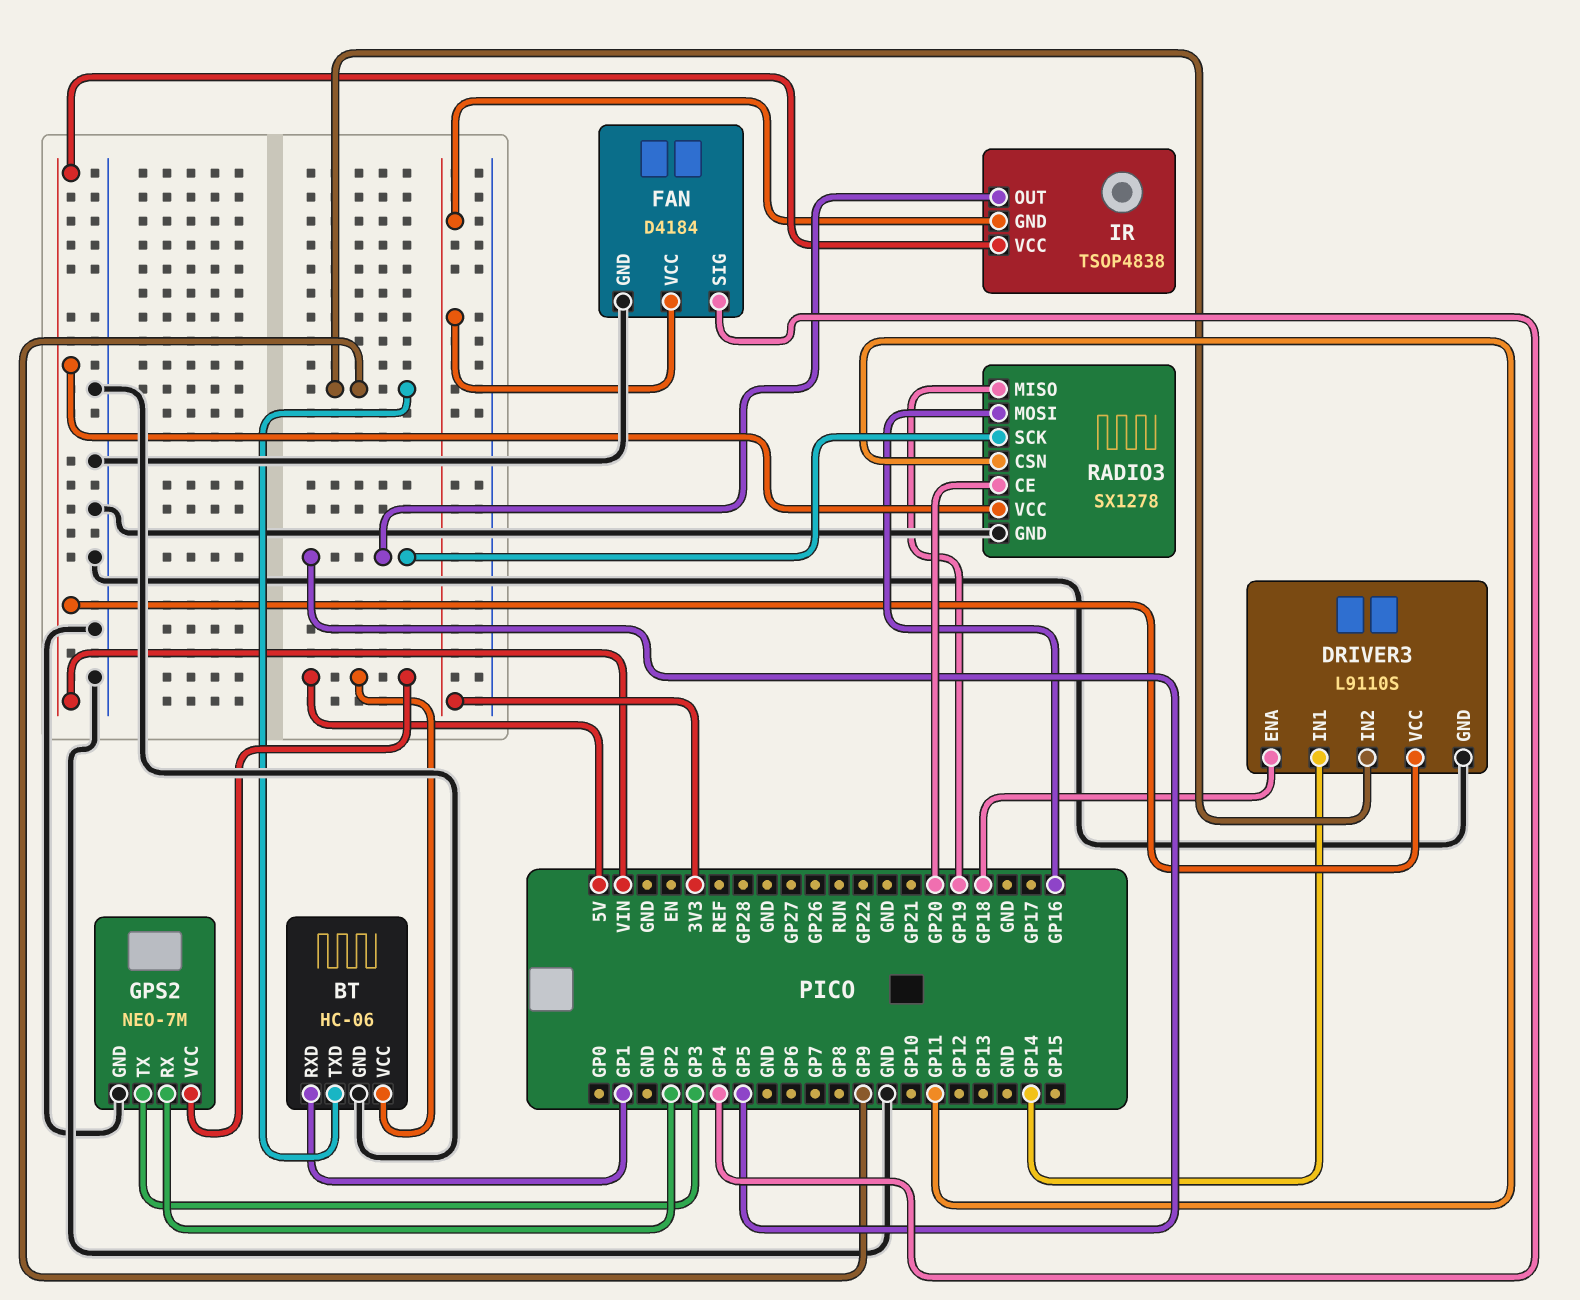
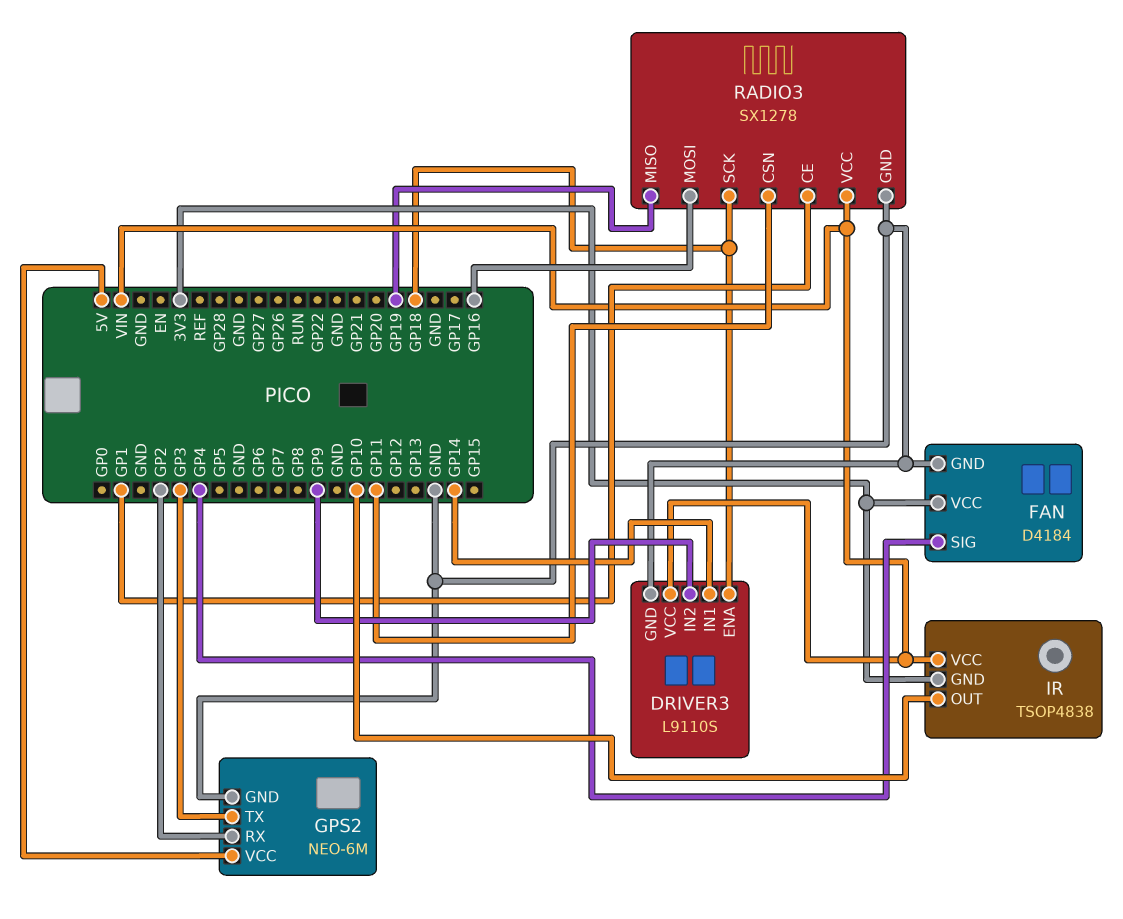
BT: HC-06 -> none
BT pin GND: GND -> none
BT pin RXD: GP1 -> none
BT pin TXD: GP9 -> none
BT pin VCC: 5V -> none
GPS2: NEO-7M -> NEO-6M
IR pin OUT: GP5 -> GP10
RADIO3 pin CE: GP20 -> GP1
RADIO3 pin SCK: GP5 -> GP18

